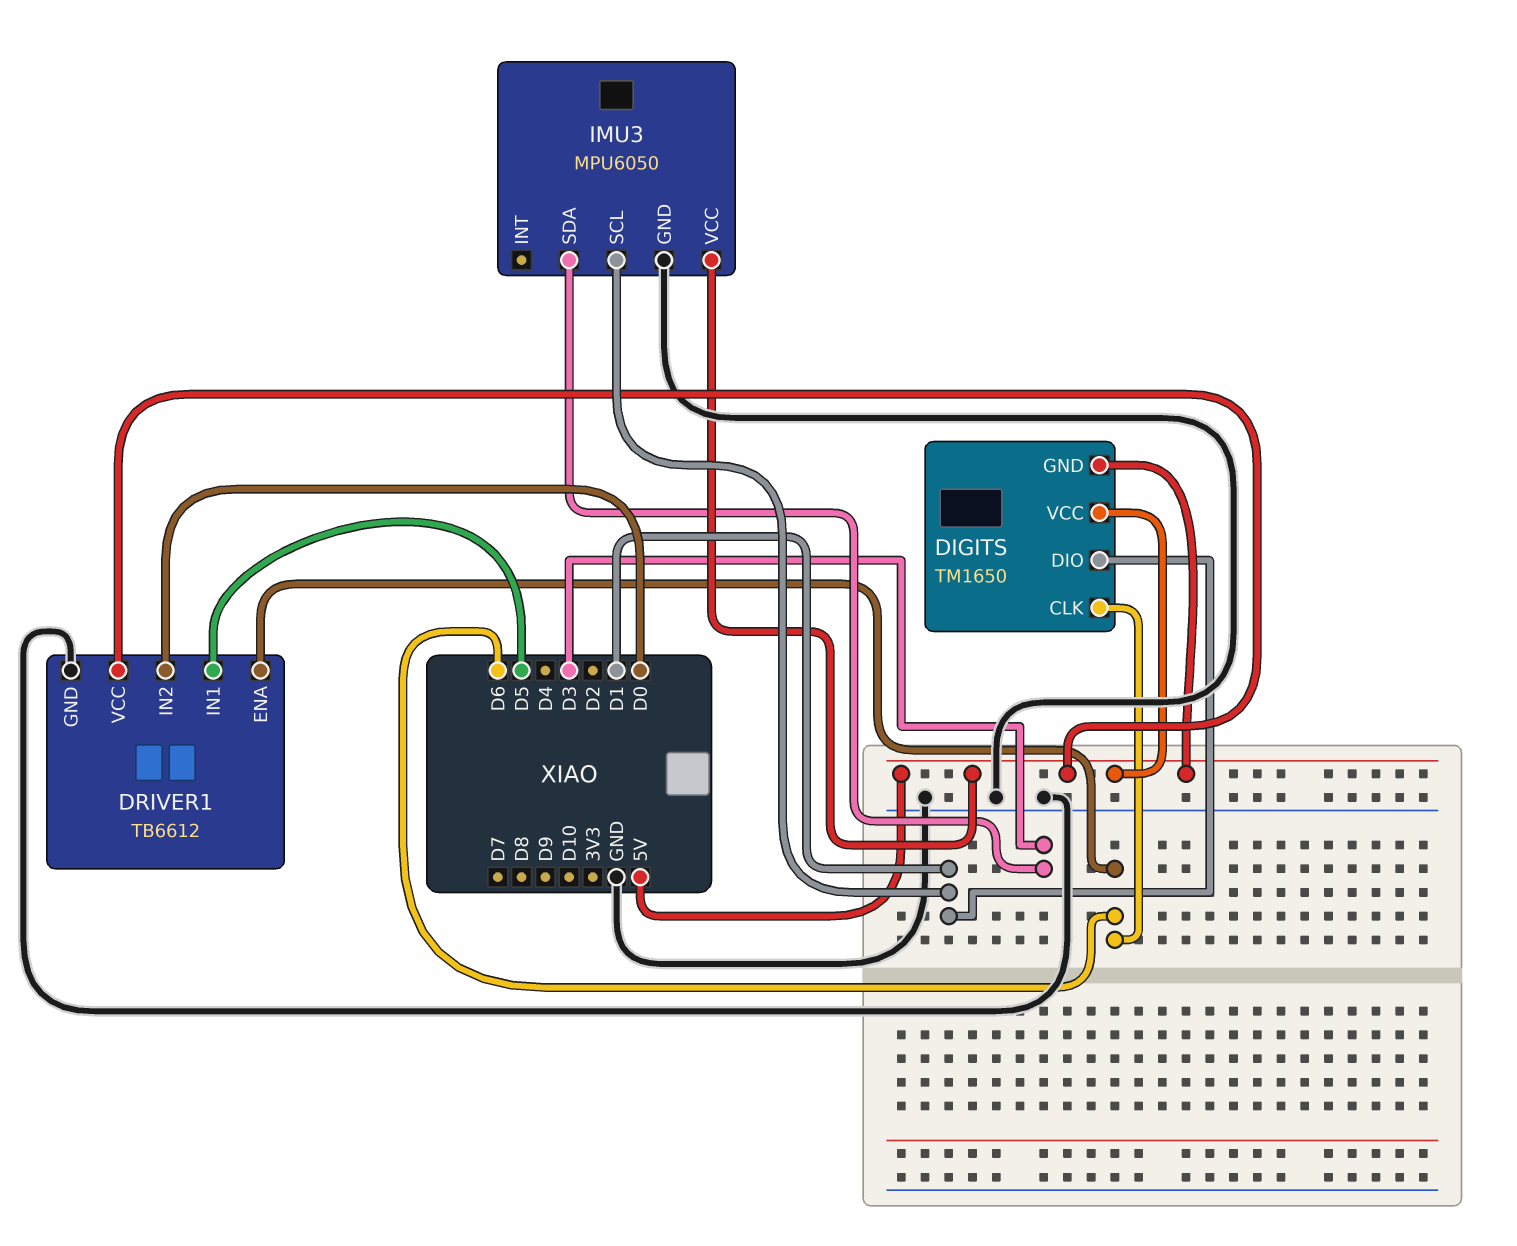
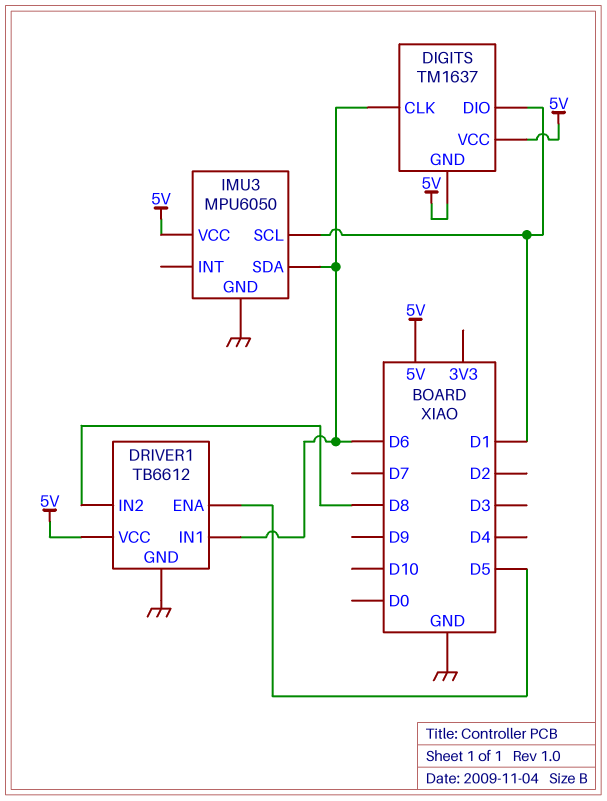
DIGITS: TM1650 -> TM1637
DRIVER1 pin ENA: D6 -> D5
DRIVER1 pin IN1: D5 -> D6
DRIVER1 pin IN2: D0 -> D8
IMU3 pin SDA: D3 -> D6

